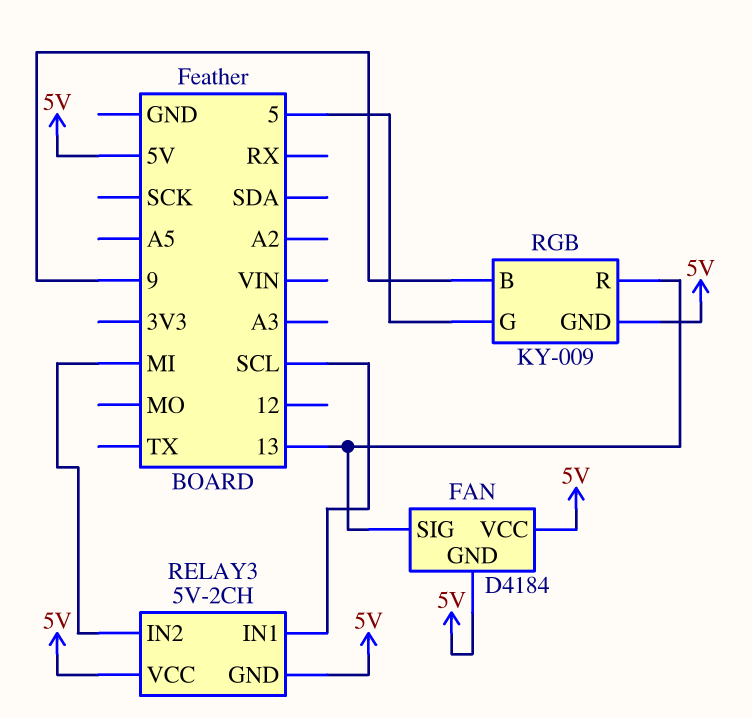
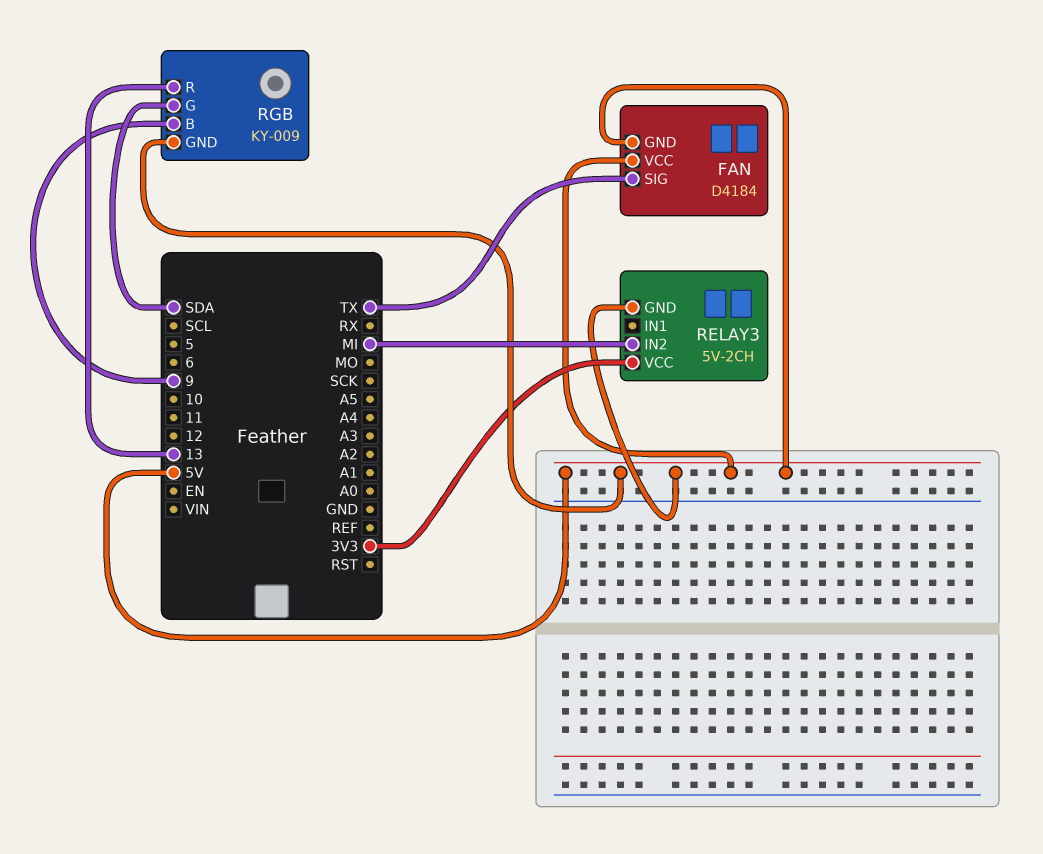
FAN pin SIG: 13 -> TX
RELAY3 pin IN1: SCL -> none
RELAY3 pin VCC: 5V -> 3V3
RGB pin G: 5 -> SDA

